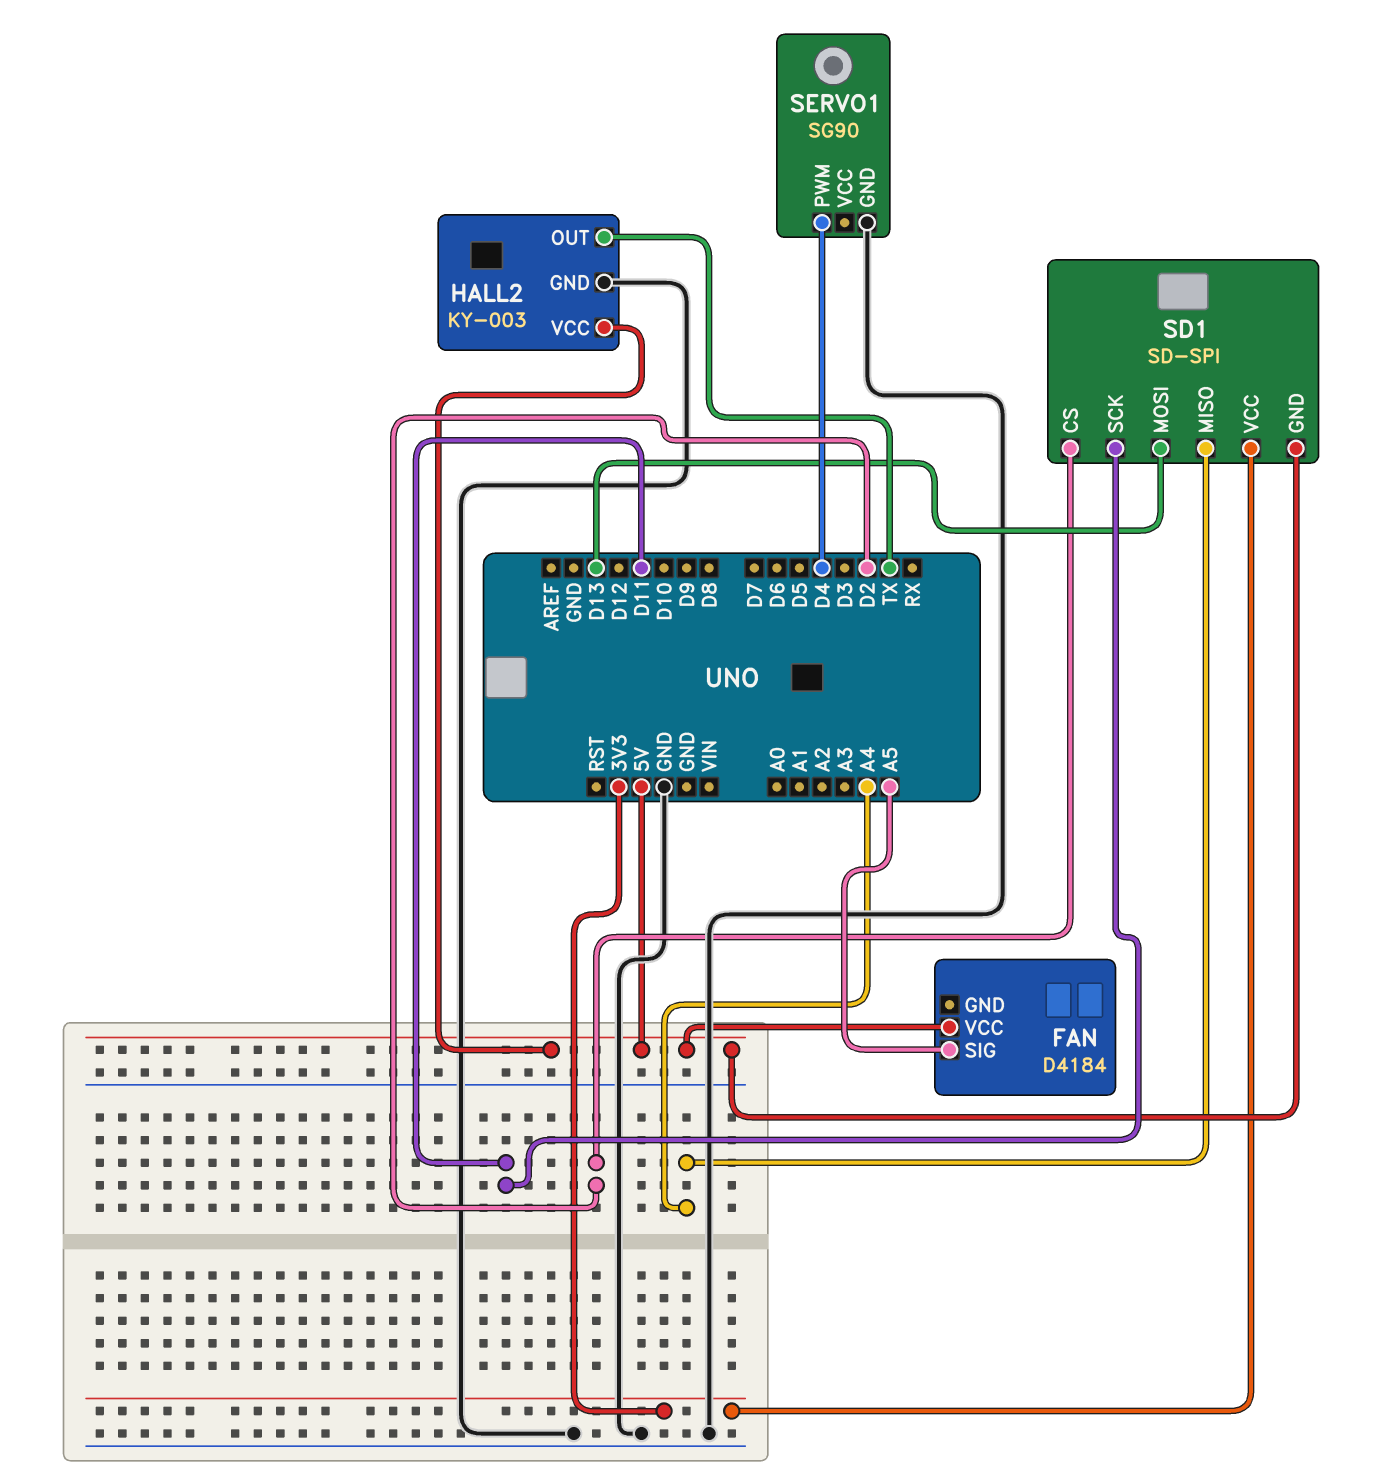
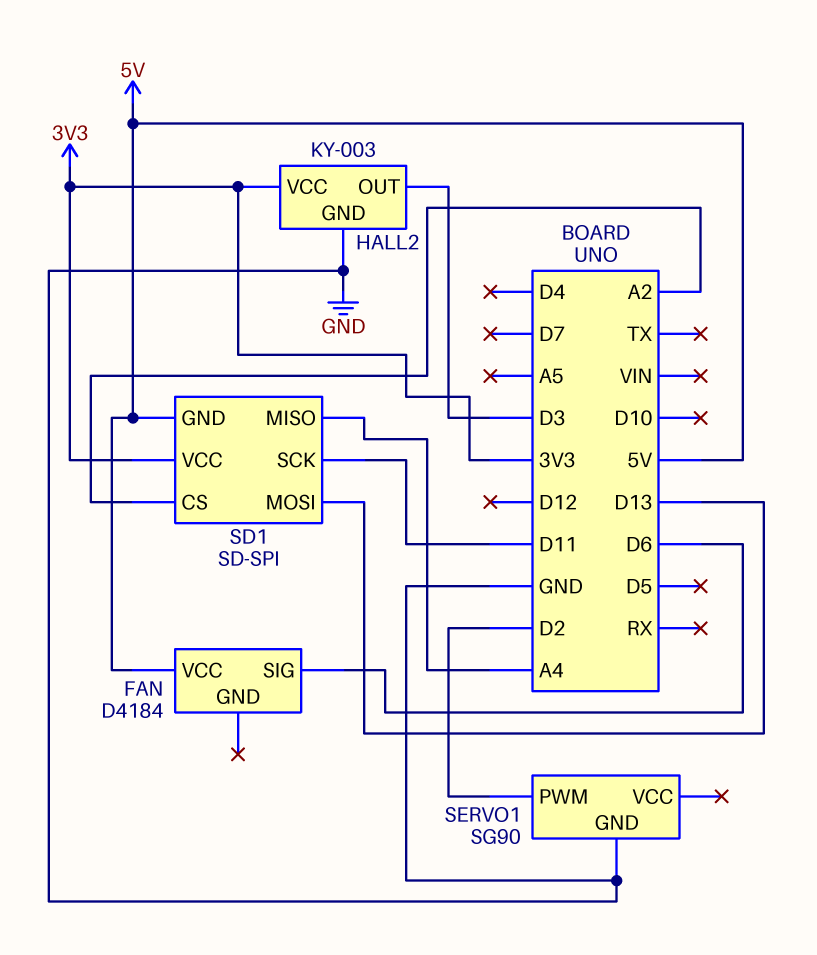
FAN pin SIG: A5 -> D6
HALL2 pin OUT: TX -> D3
HALL2 pin VCC: 5V -> 3V3
SD1 pin CS: D2 -> A2
SERVO1 pin PWM: D4 -> D2

